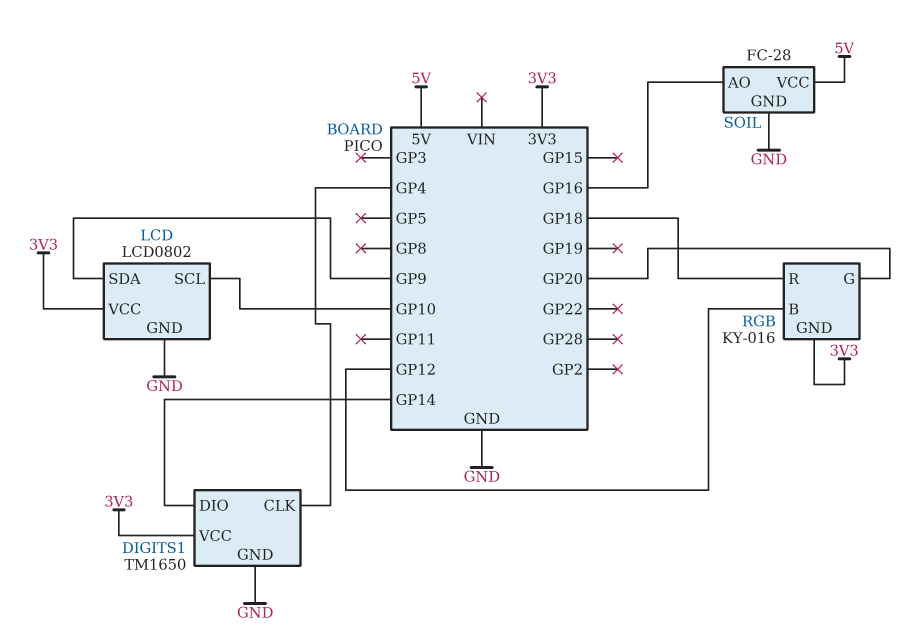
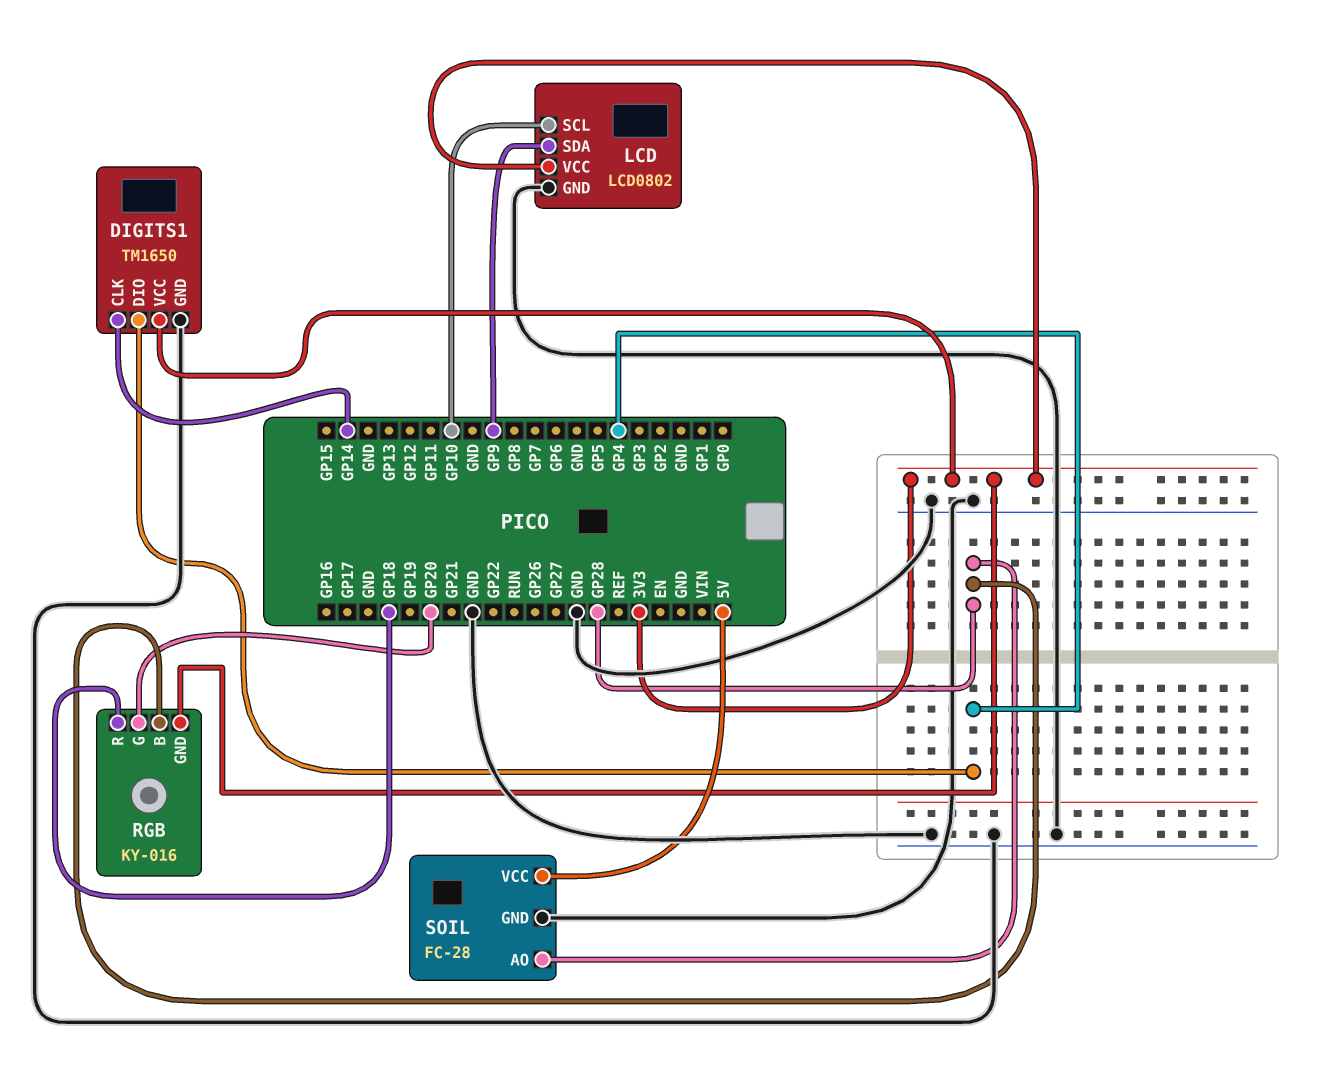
DIGITS1 pin CLK: GP4 -> GP14
DIGITS1 pin DIO: GP14 -> GP4
RGB pin B: GP12 -> GP28
SOIL pin AO: GP16 -> GP28

